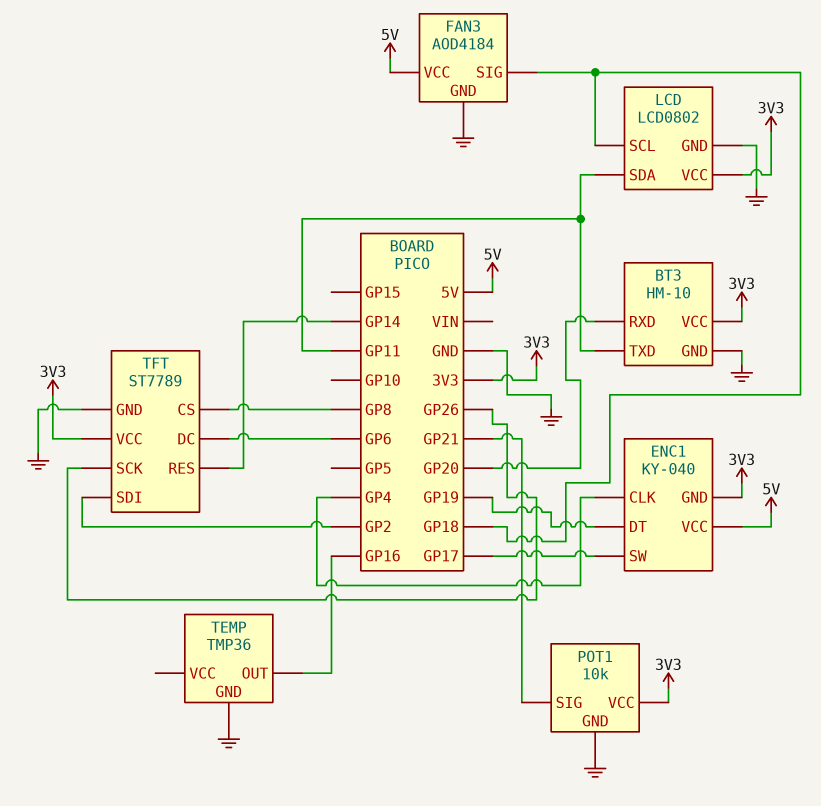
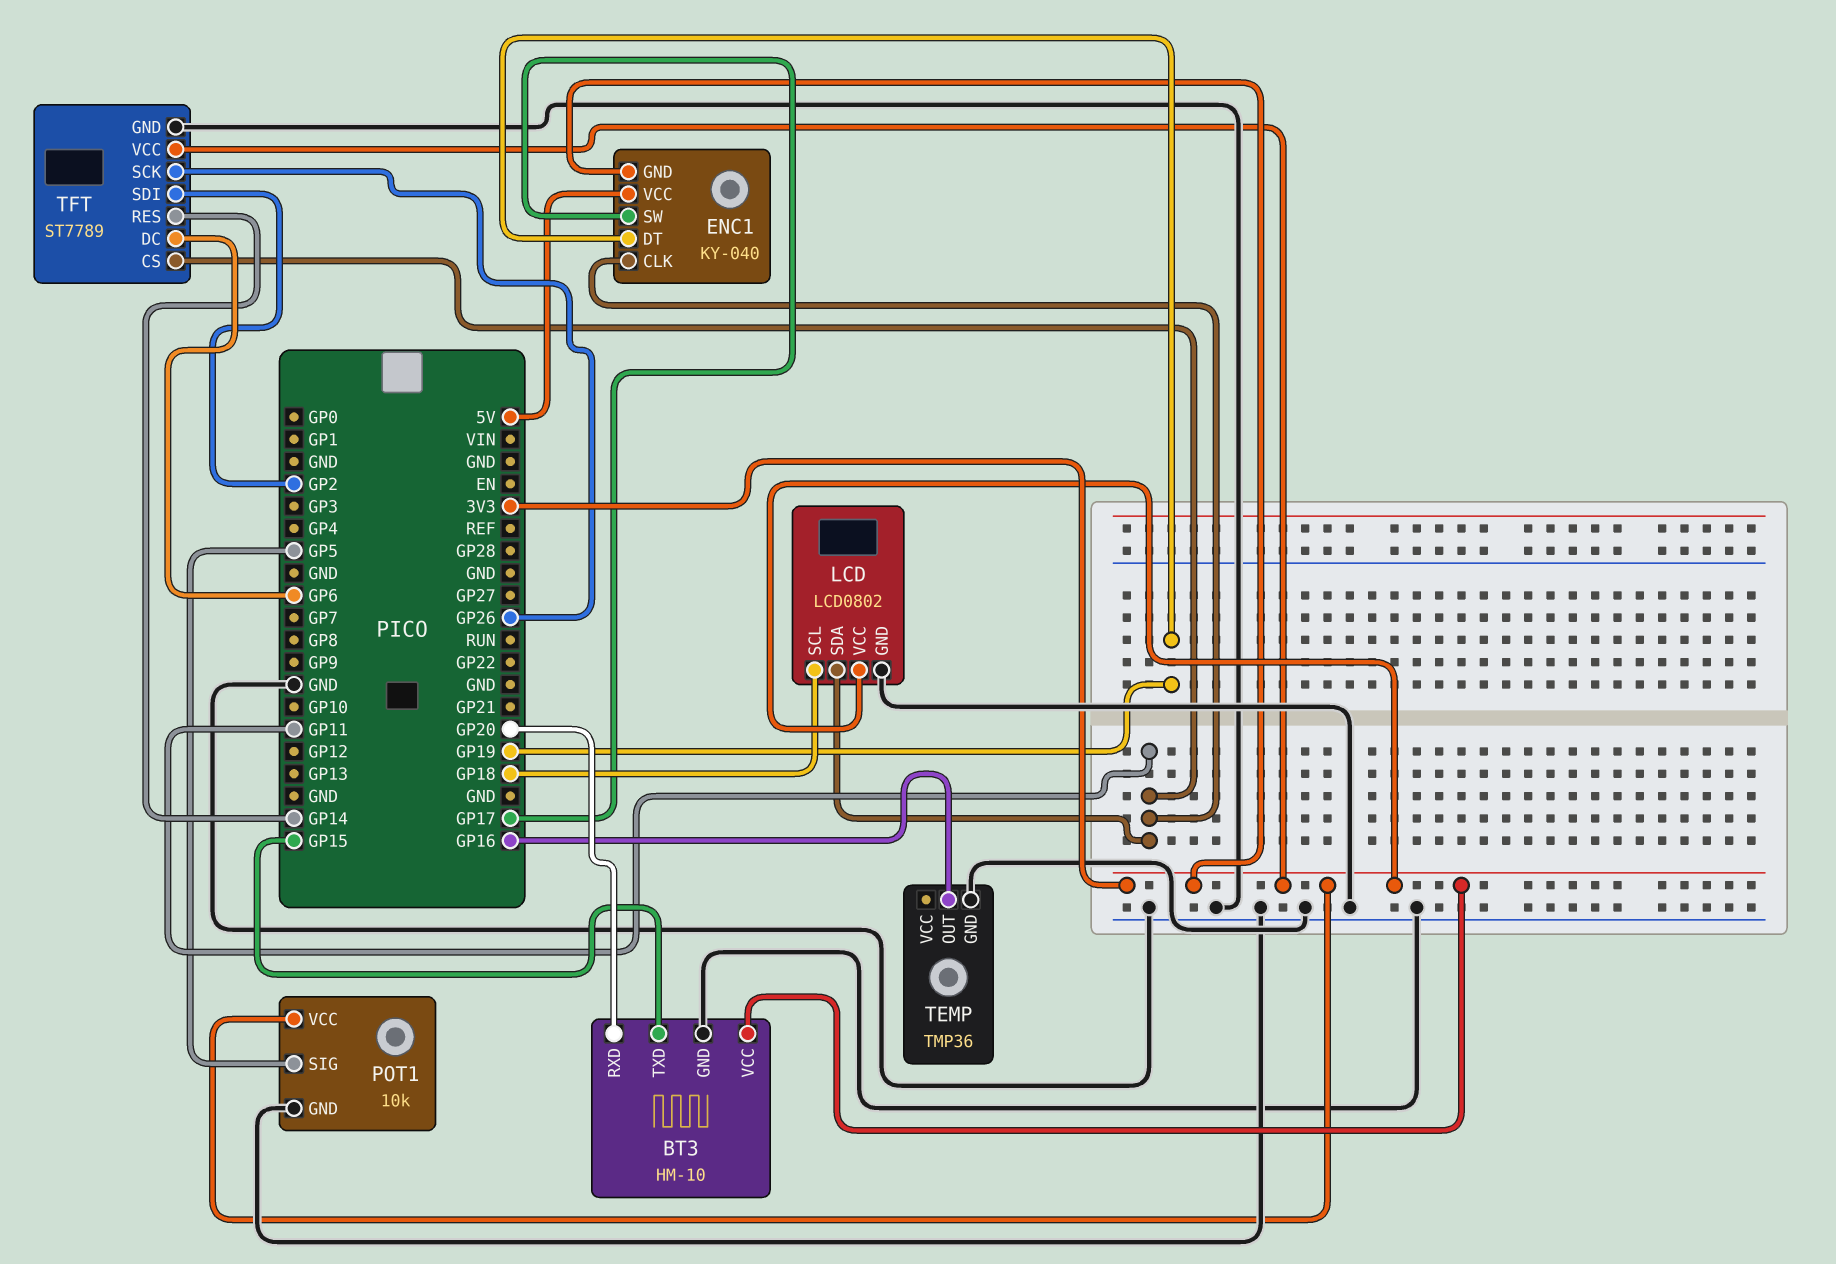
BT3 pin TXD: GP11 -> GP15
ENC1 pin CLK: GP4 -> GP11
FAN3: AOD4184 -> none
FAN3 pin GND: GND -> none
FAN3 pin SIG: GP18 -> none
FAN3 pin VCC: 5V -> none
POT1 pin SIG: GP21 -> GP5
TFT pin CS: GP8 -> GP11

